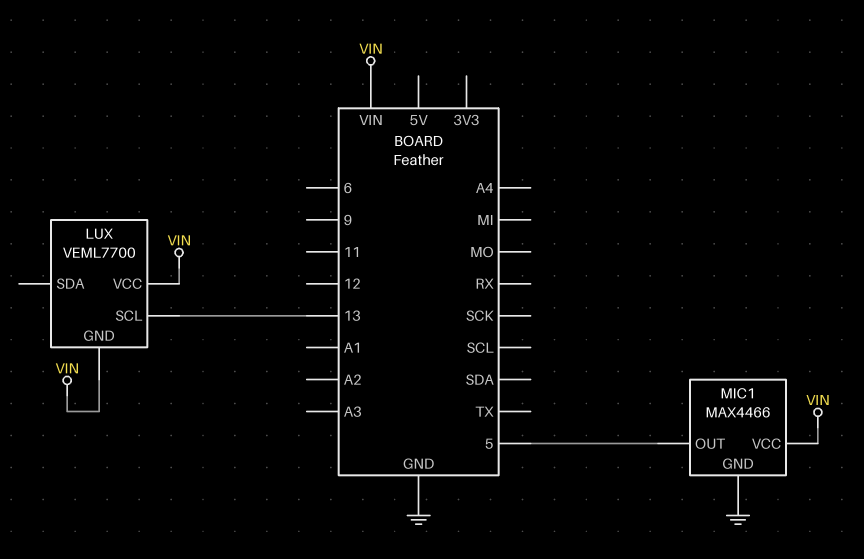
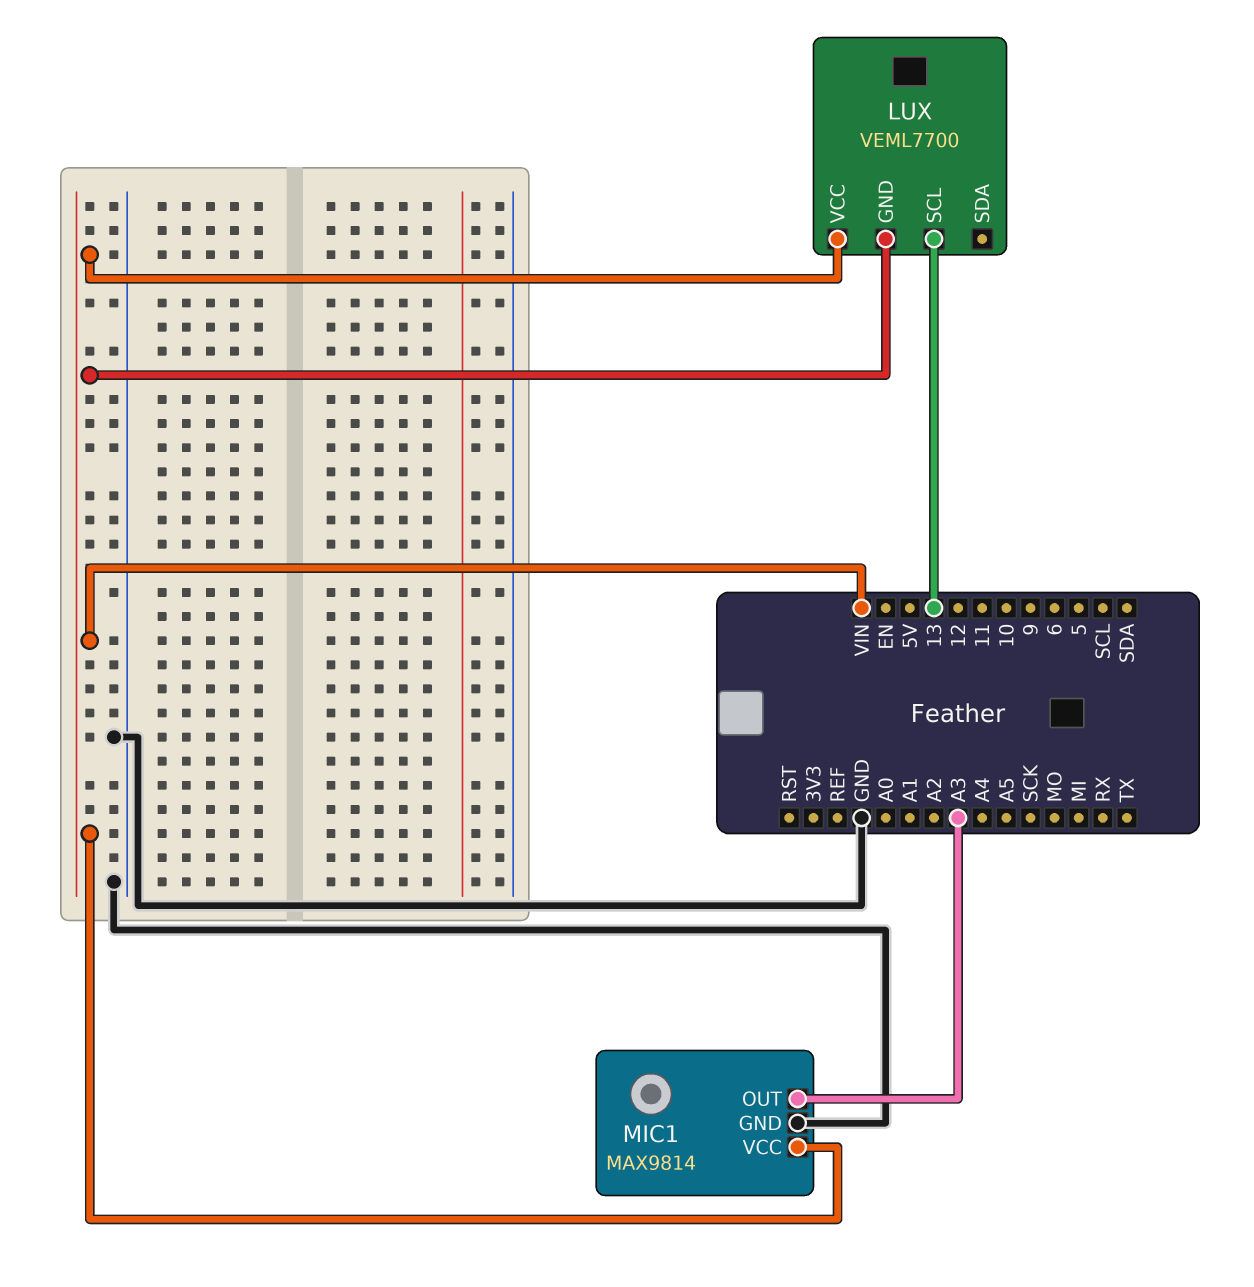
MIC1: MAX4466 -> MAX9814
MIC1 pin OUT: 5 -> A3

